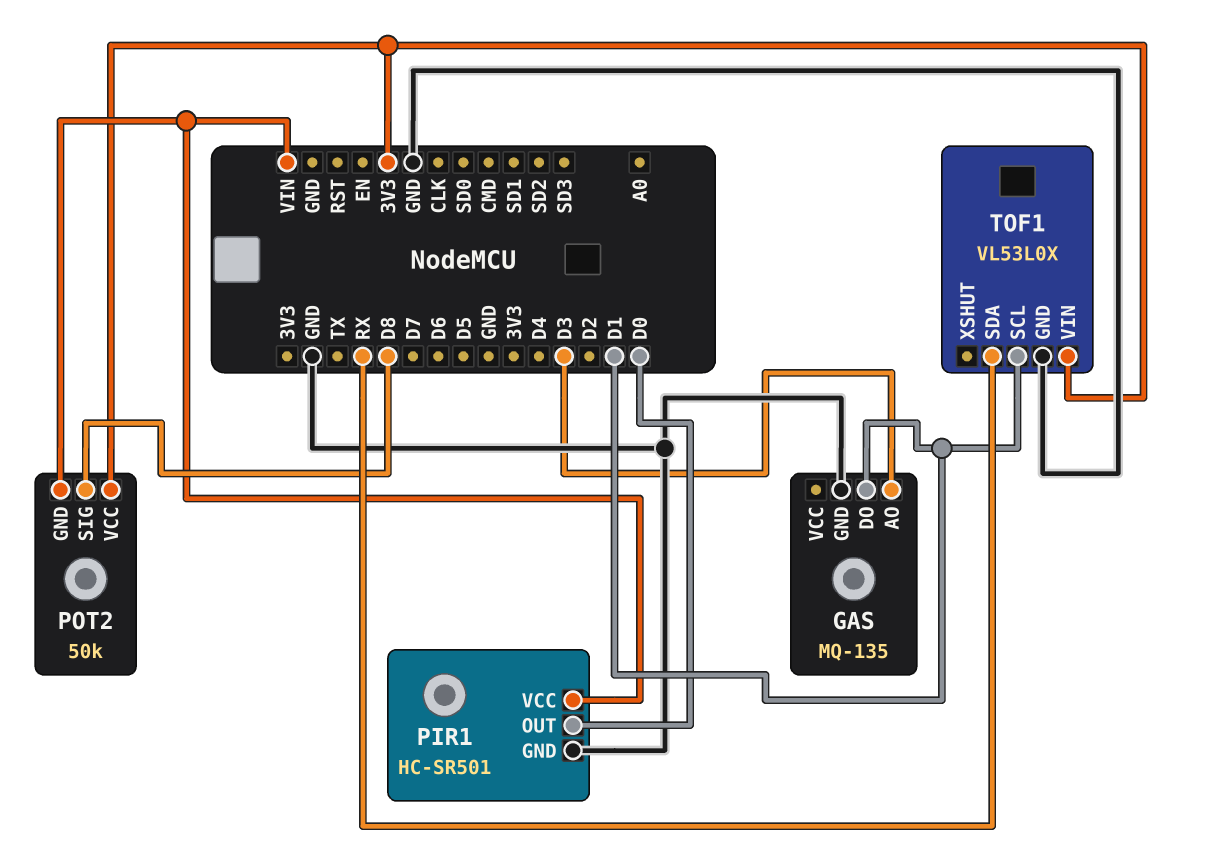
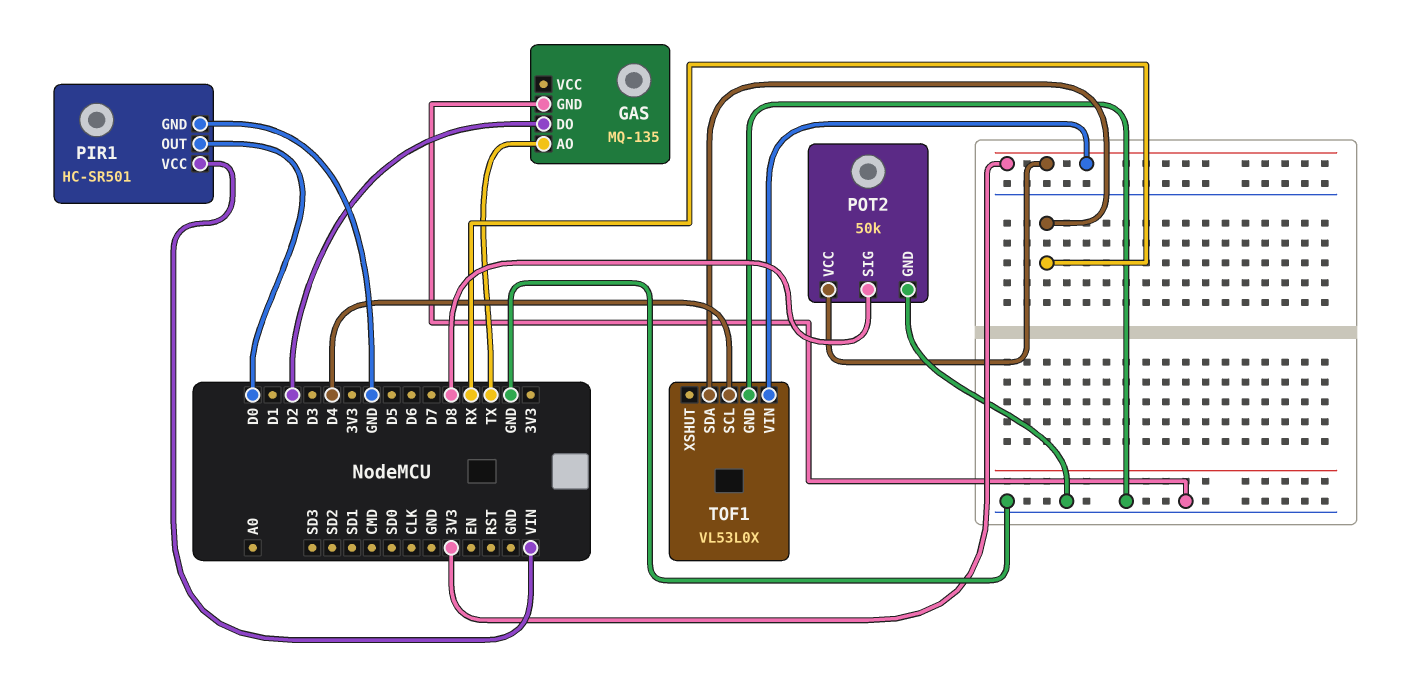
GAS pin AO: D3 -> TX
GAS pin DO: D1 -> D2
POT2 pin GND: VIN -> GND
TOF1 pin SCL: D1 -> D4

